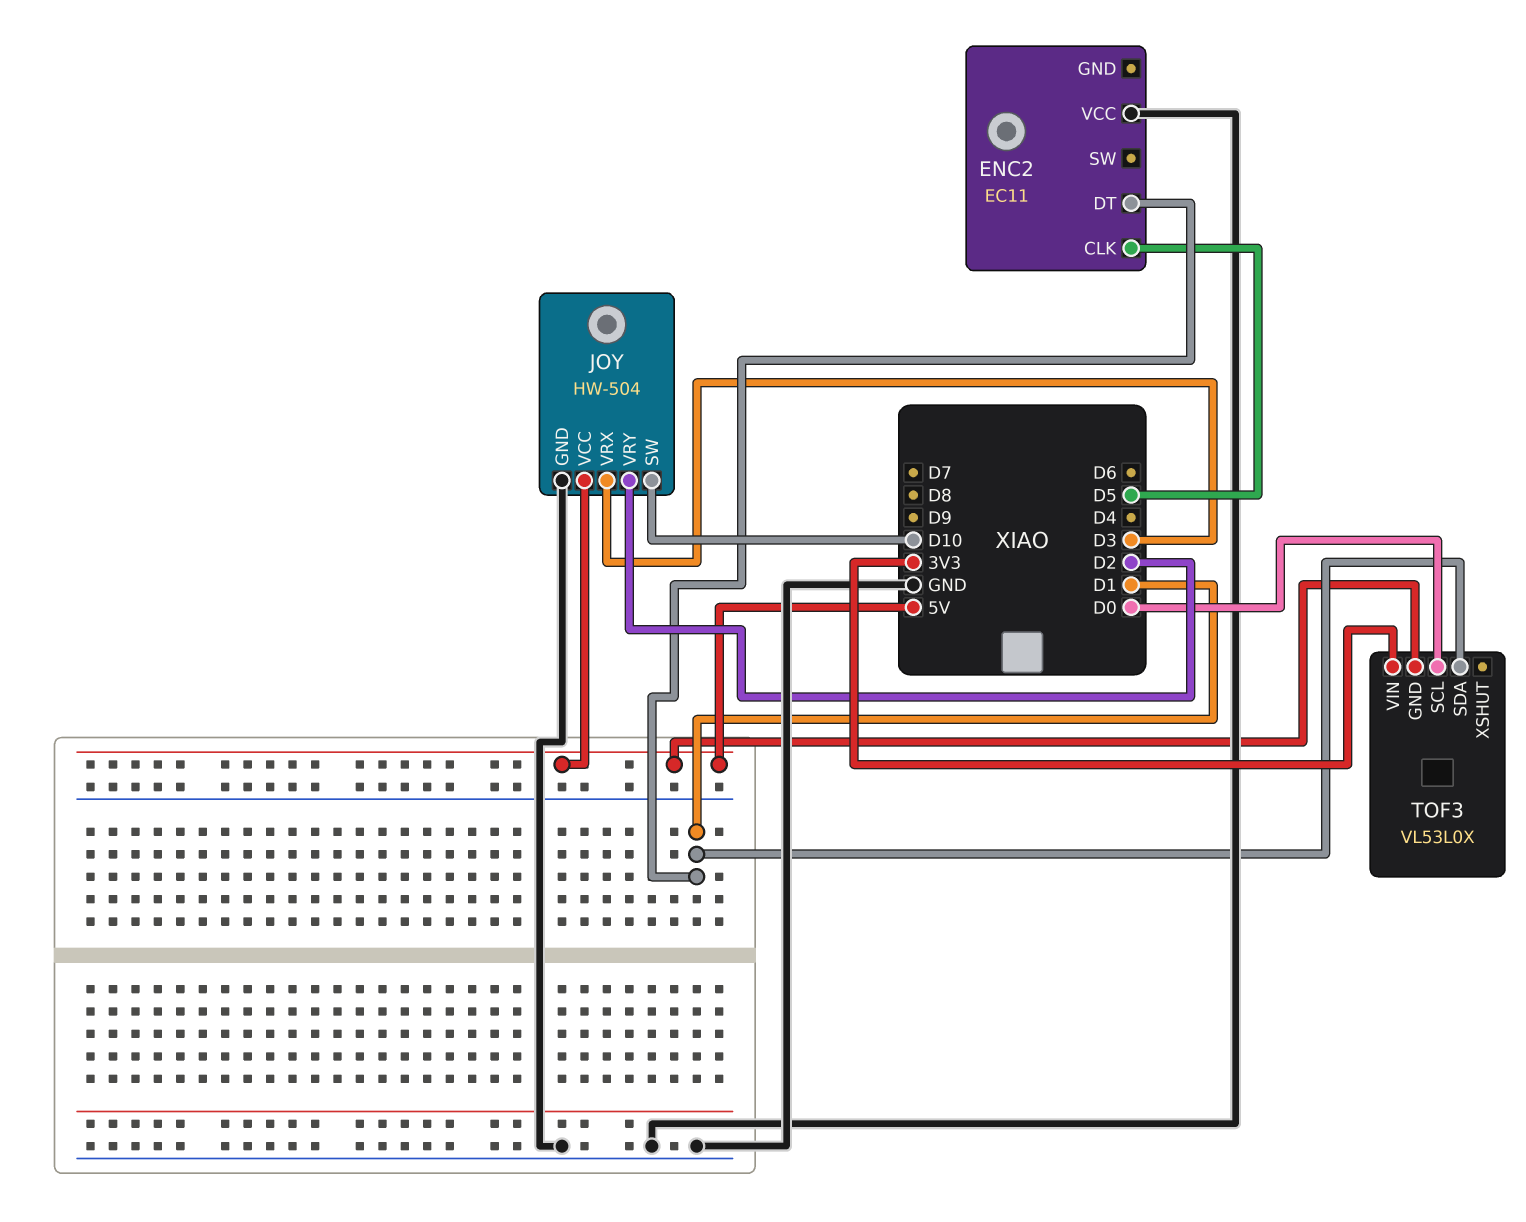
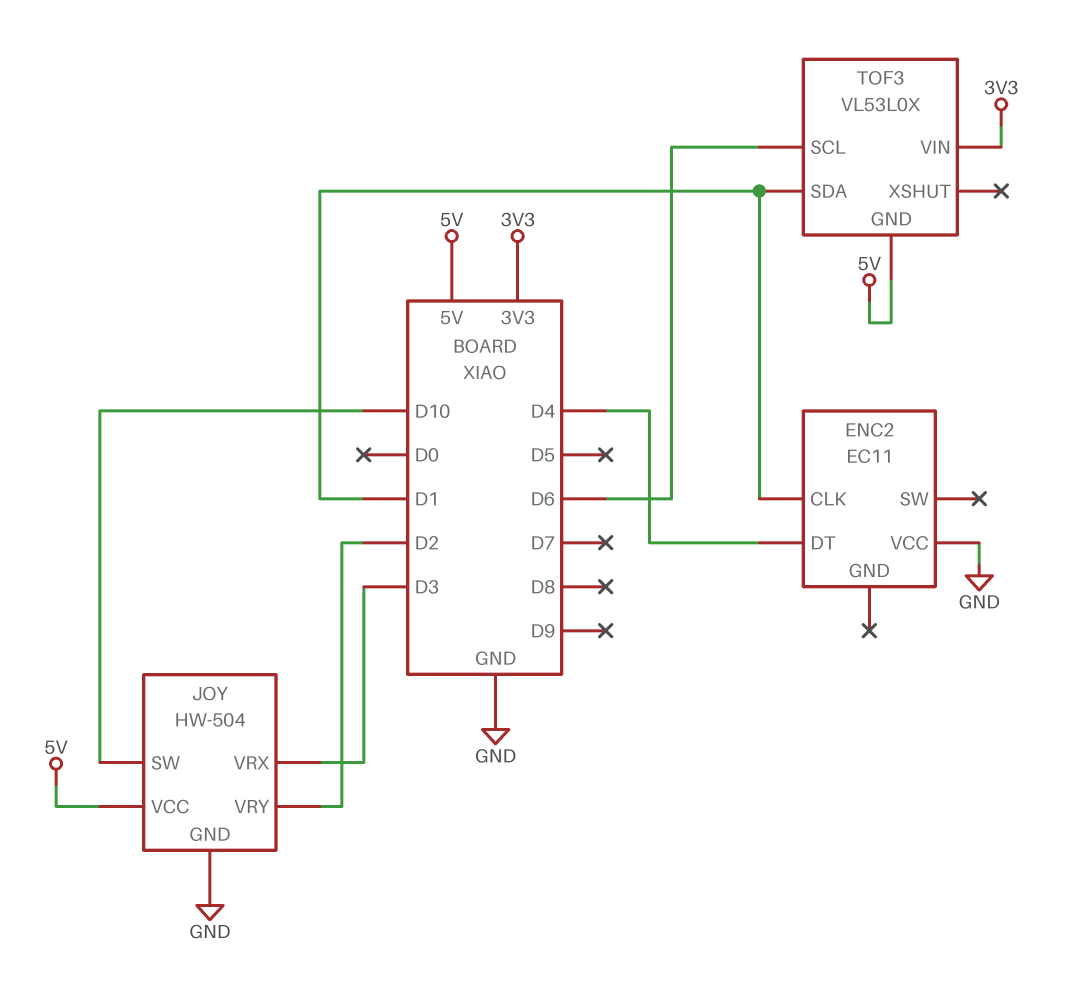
ENC2 pin CLK: D5 -> D1
ENC2 pin DT: D1 -> D4
TOF3 pin SCL: D0 -> D6

